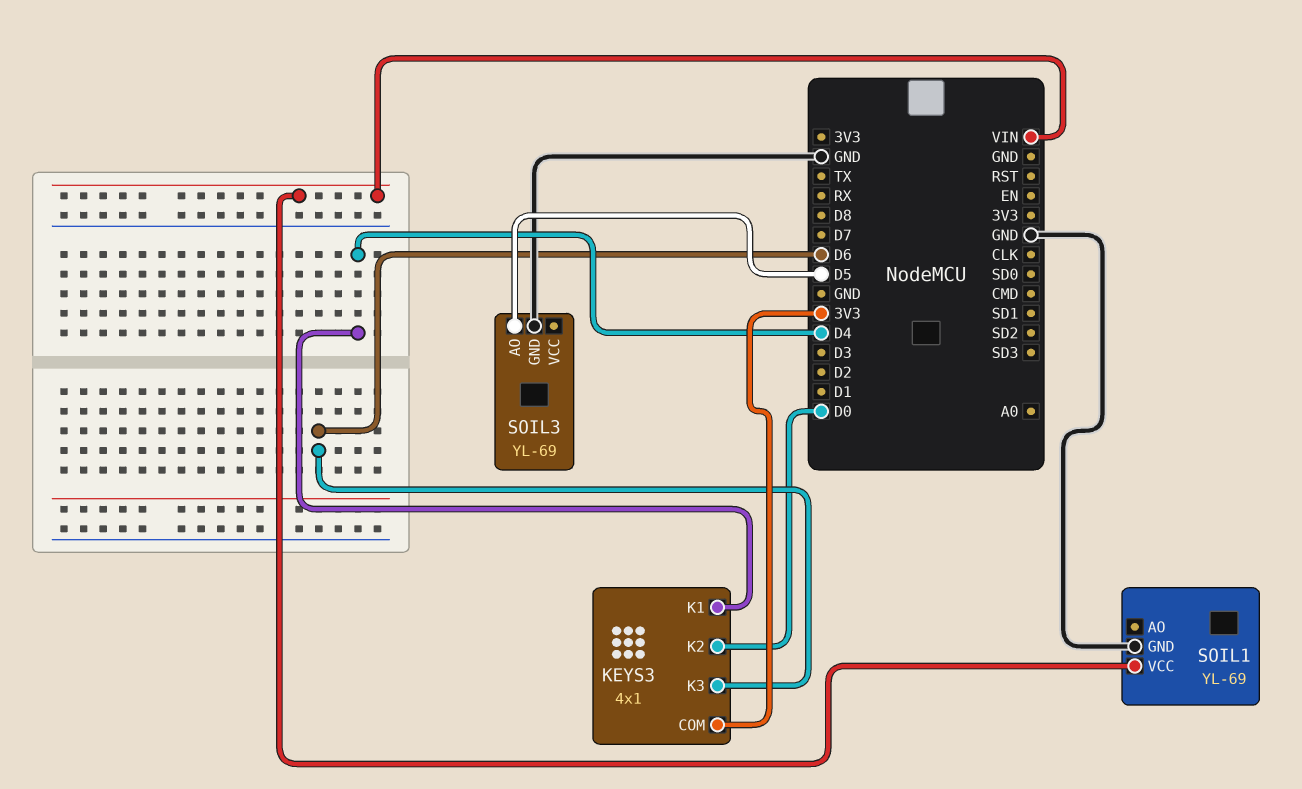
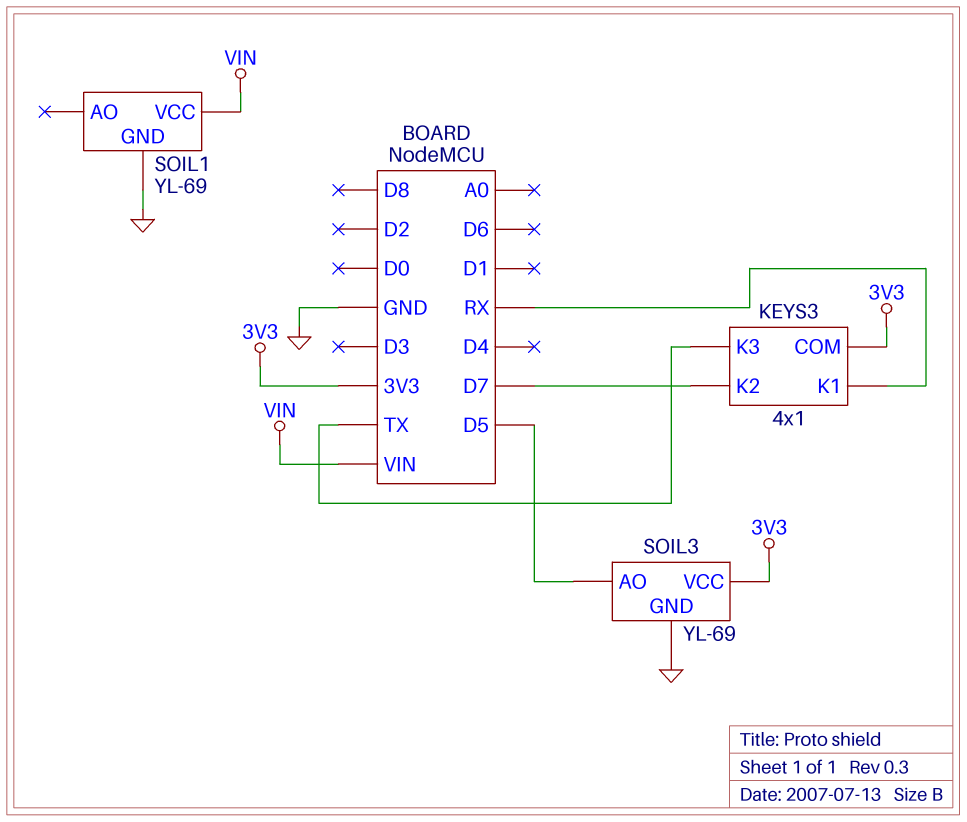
KEYS3 pin K1: D4 -> RX
KEYS3 pin K2: D0 -> D7
KEYS3 pin K3: D6 -> TX
SOIL3 pin VCC: none -> 3V3

